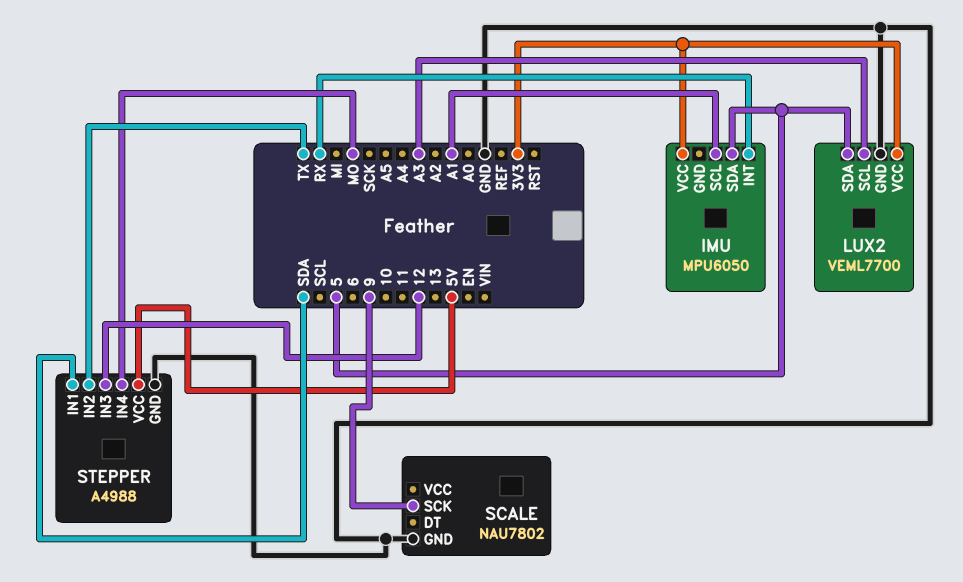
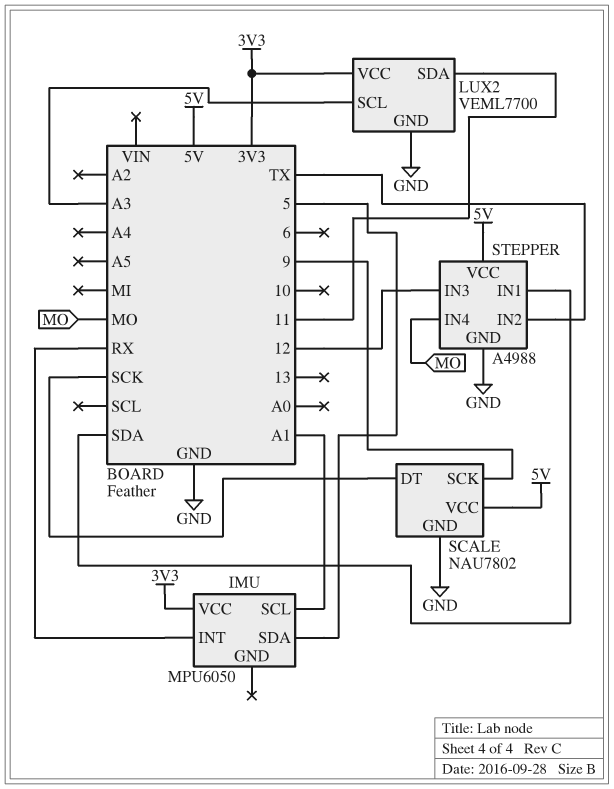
LUX2 pin SDA: 5 -> 11
SCALE pin DT: none -> SCK
SCALE pin VCC: none -> 5V

